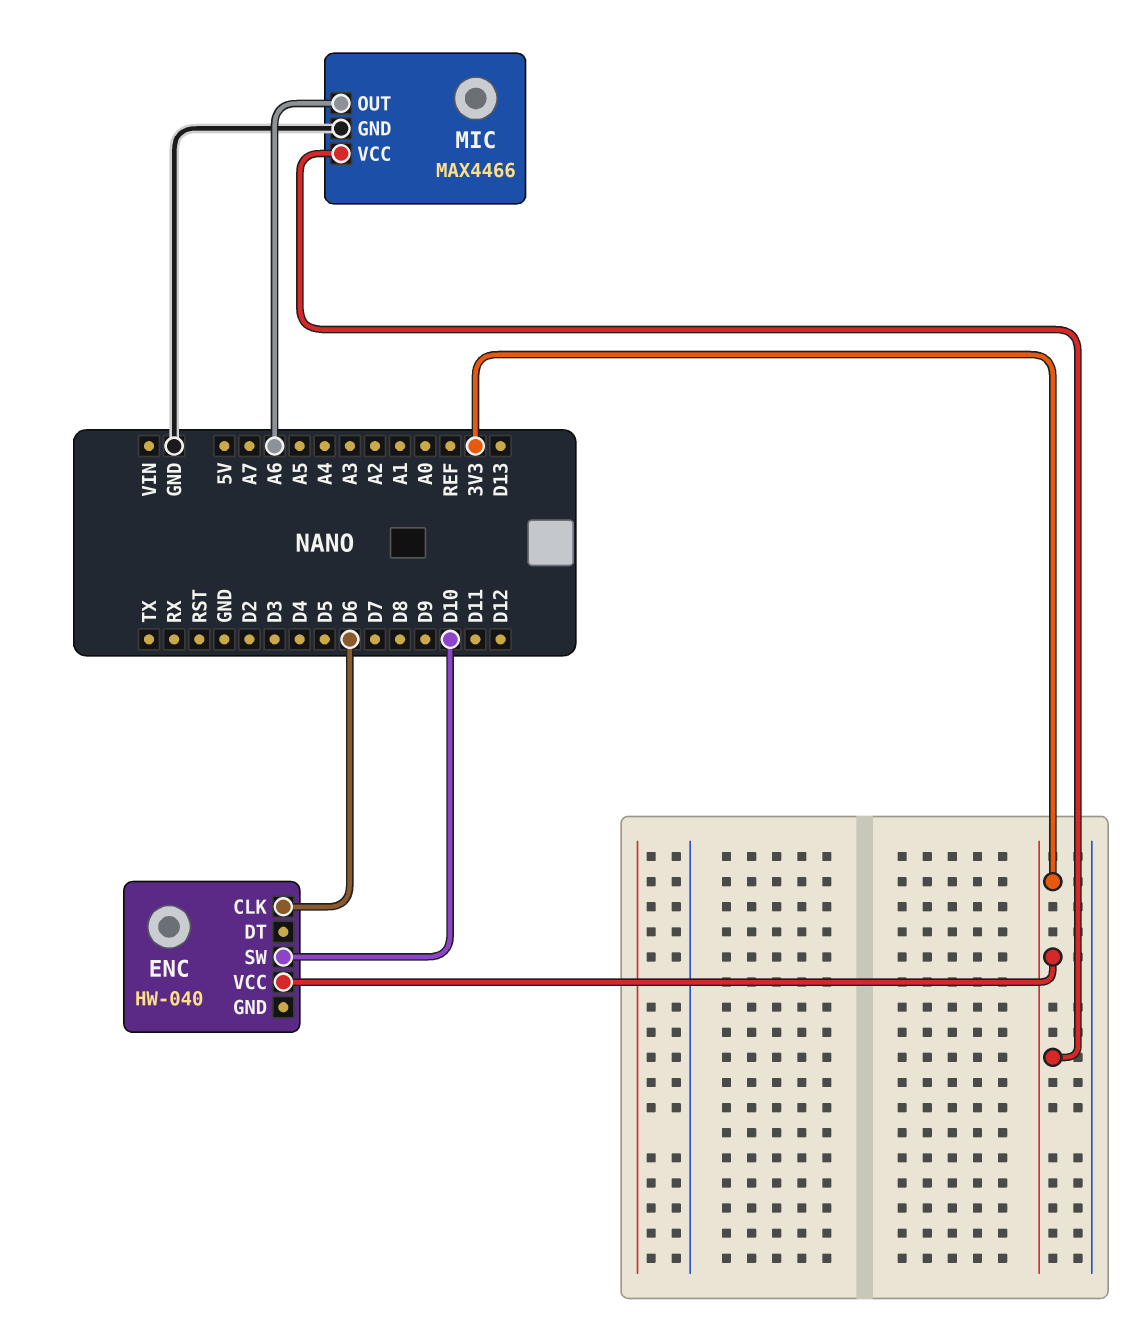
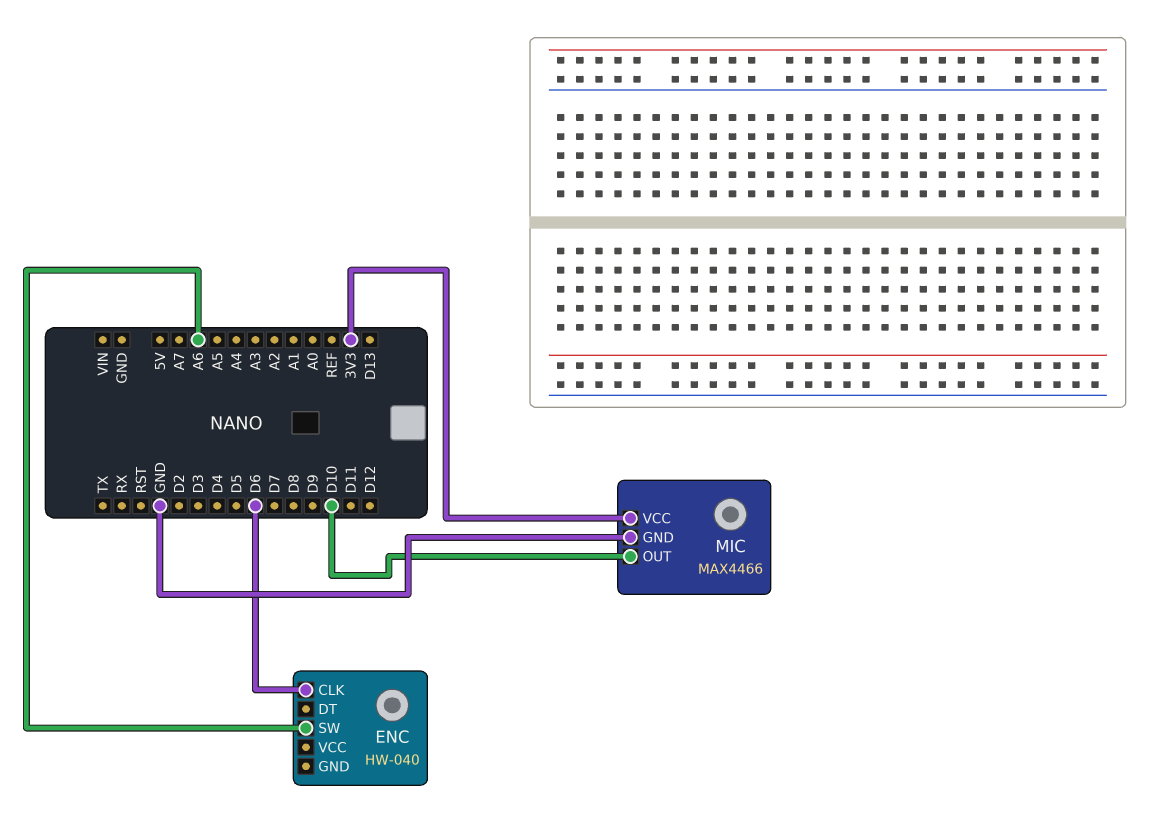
ENC pin SW: D10 -> A6
ENC pin VCC: 3V3 -> none
MIC pin OUT: A6 -> D10

